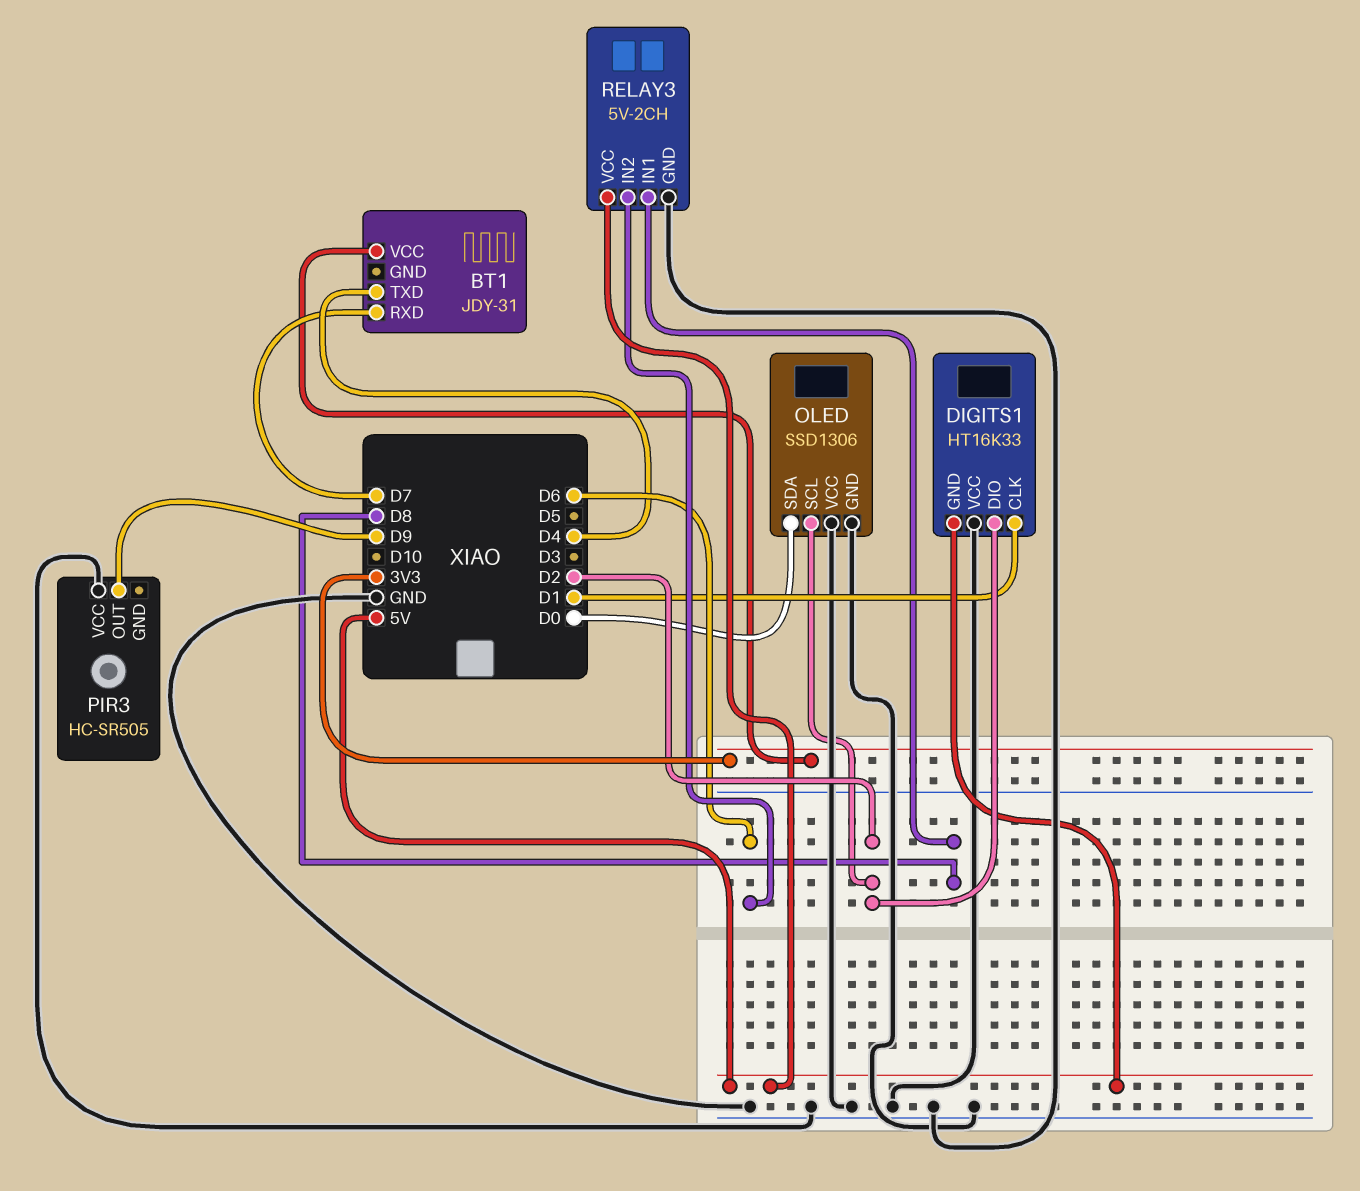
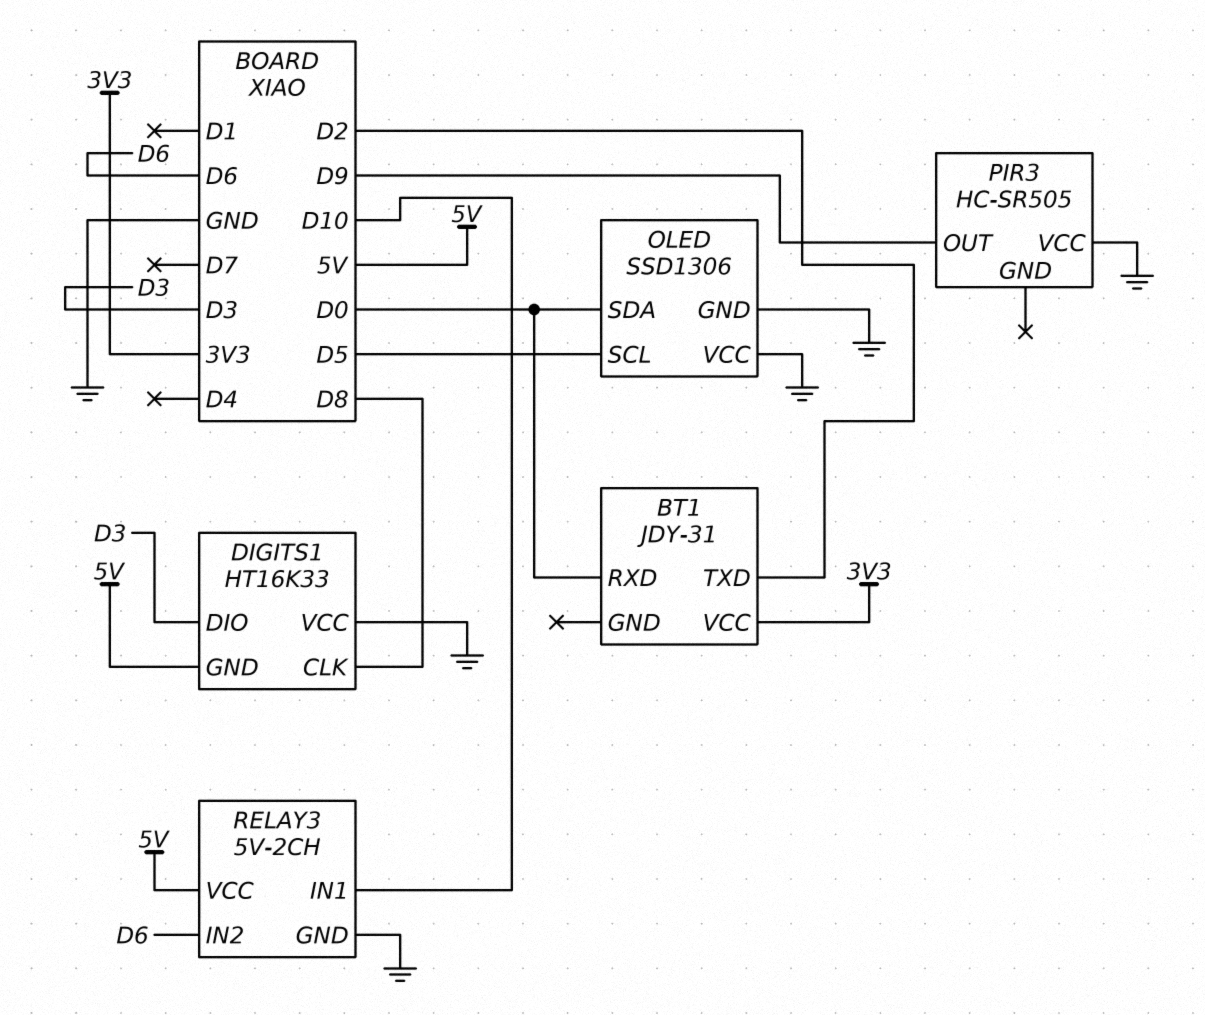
BT1 pin RXD: D7 -> D0
BT1 pin TXD: D4 -> D2
DIGITS1 pin CLK: D1 -> D8
DIGITS1 pin DIO: D2 -> D3
OLED pin SCL: D2 -> D5
RELAY3 pin IN1: D8 -> D10

